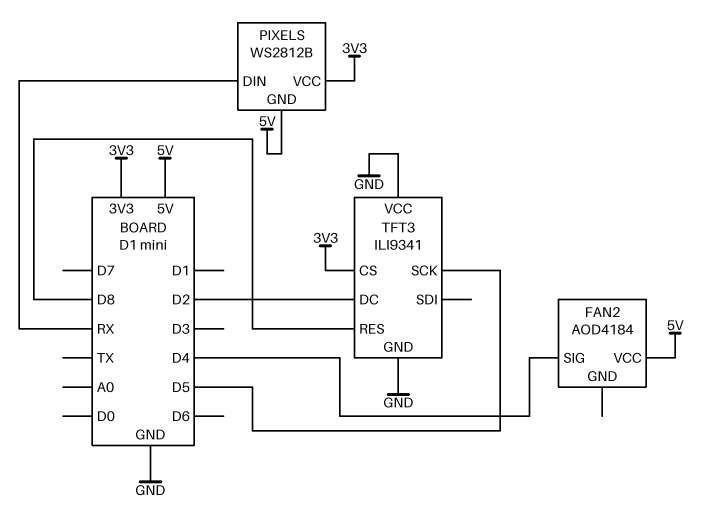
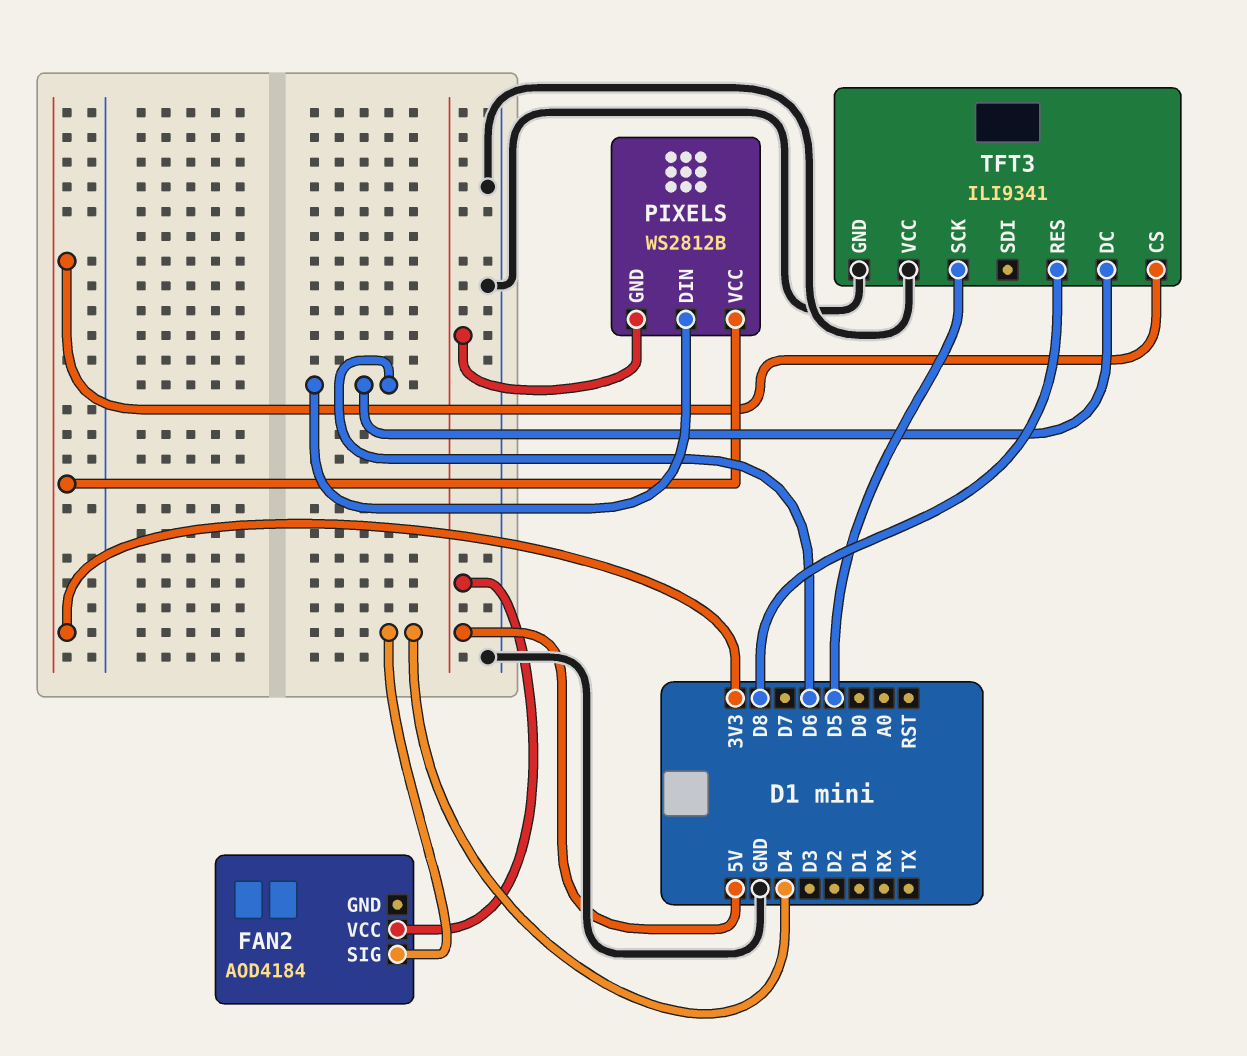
PIXELS pin DIN: RX -> D6
TFT3 pin DC: D2 -> D6

